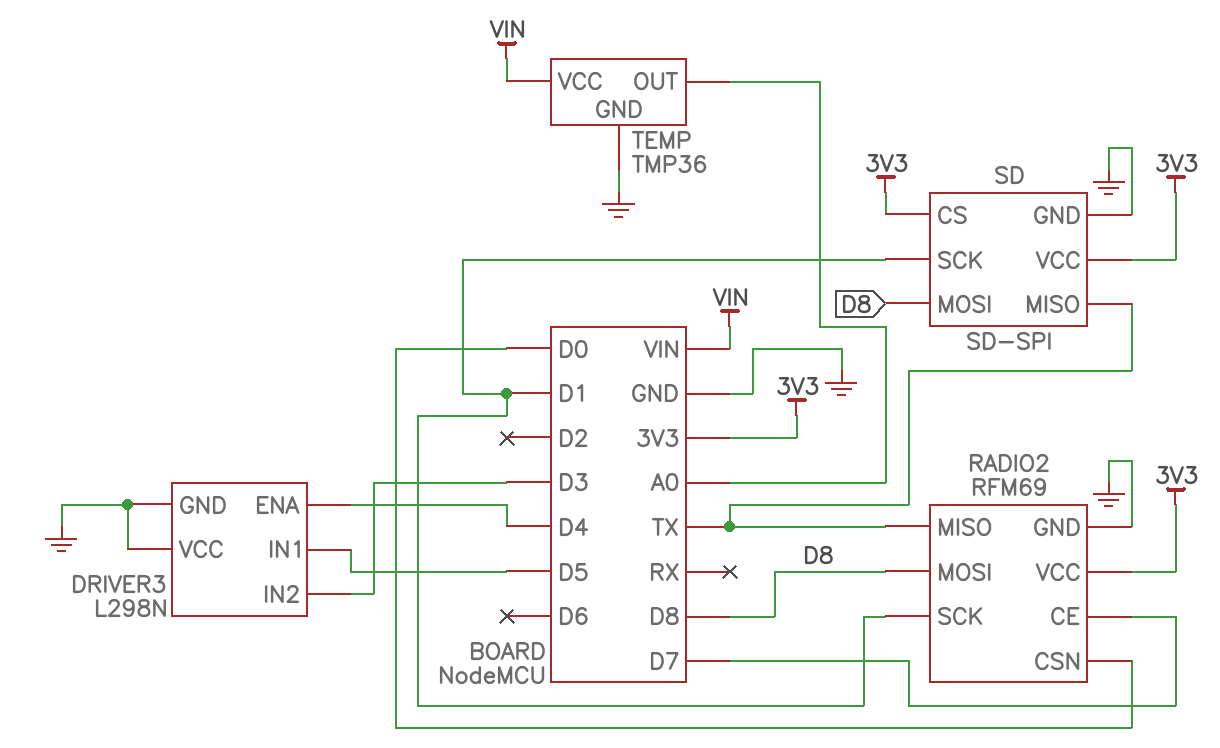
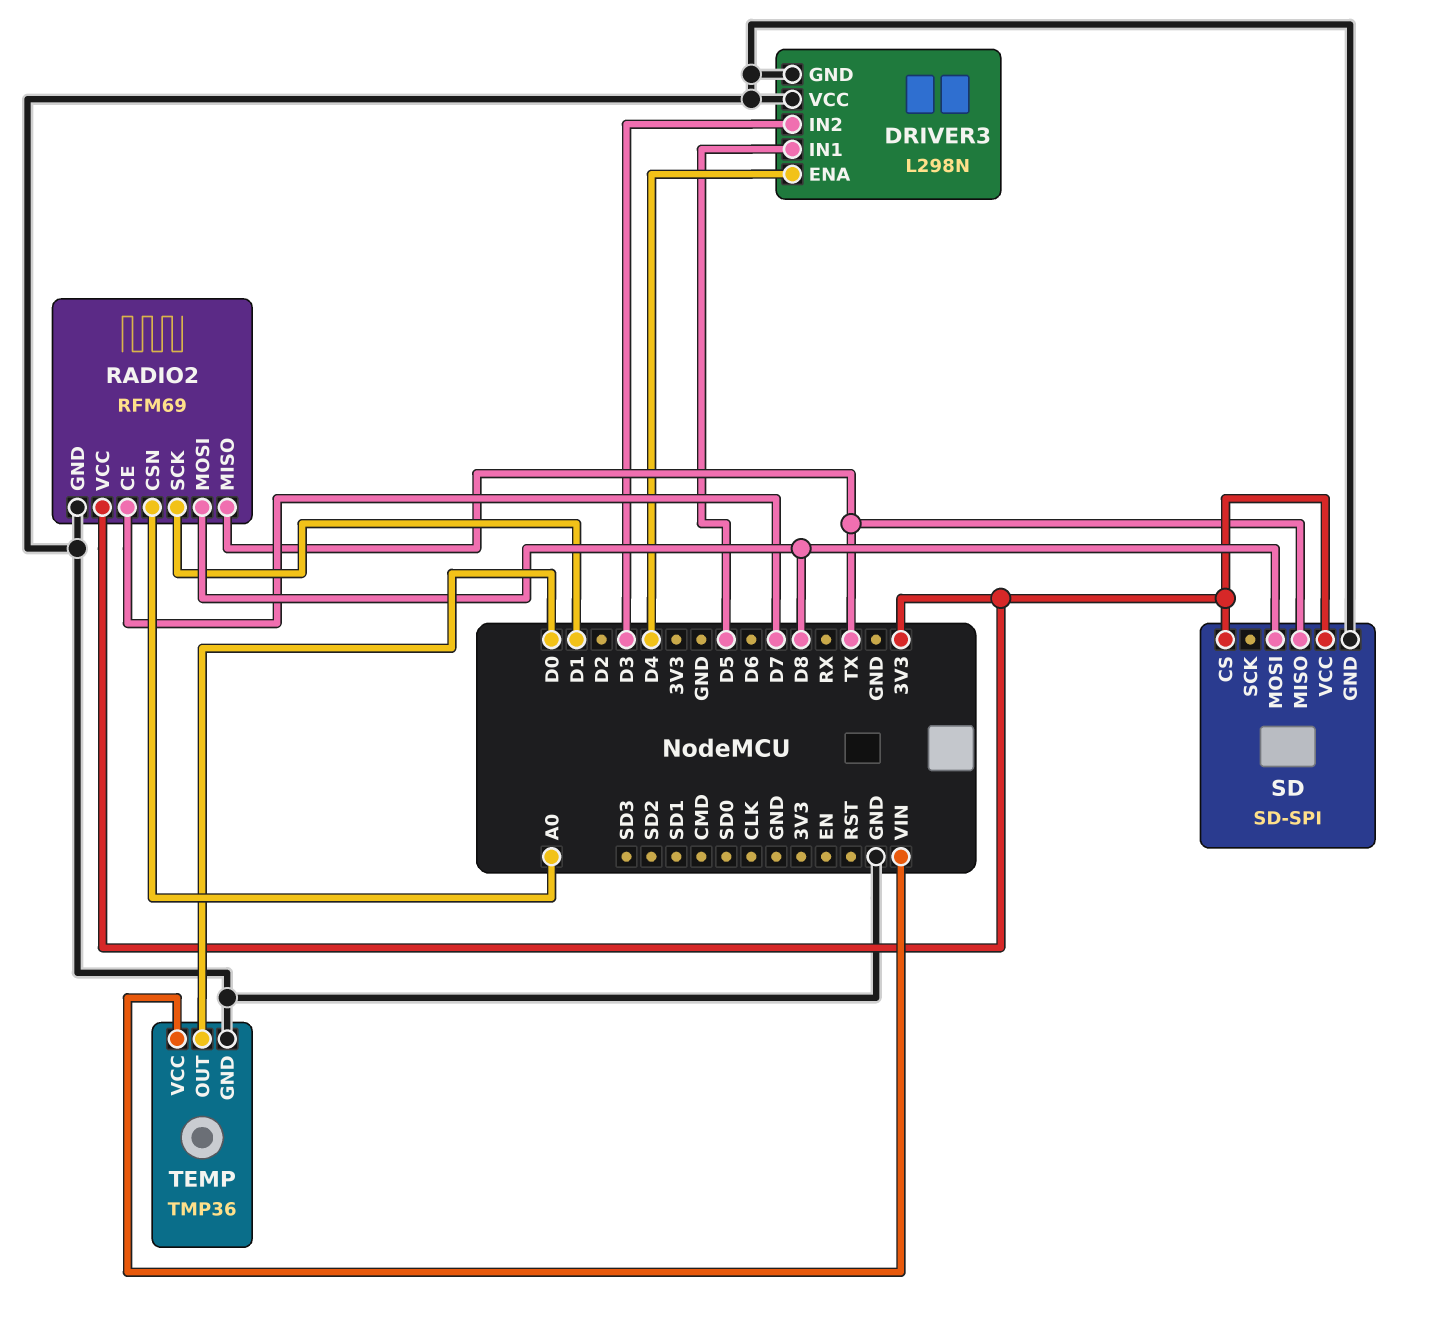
RADIO2 pin CSN: D0 -> A0
SD pin SCK: D1 -> none
TEMP pin OUT: A0 -> D0

